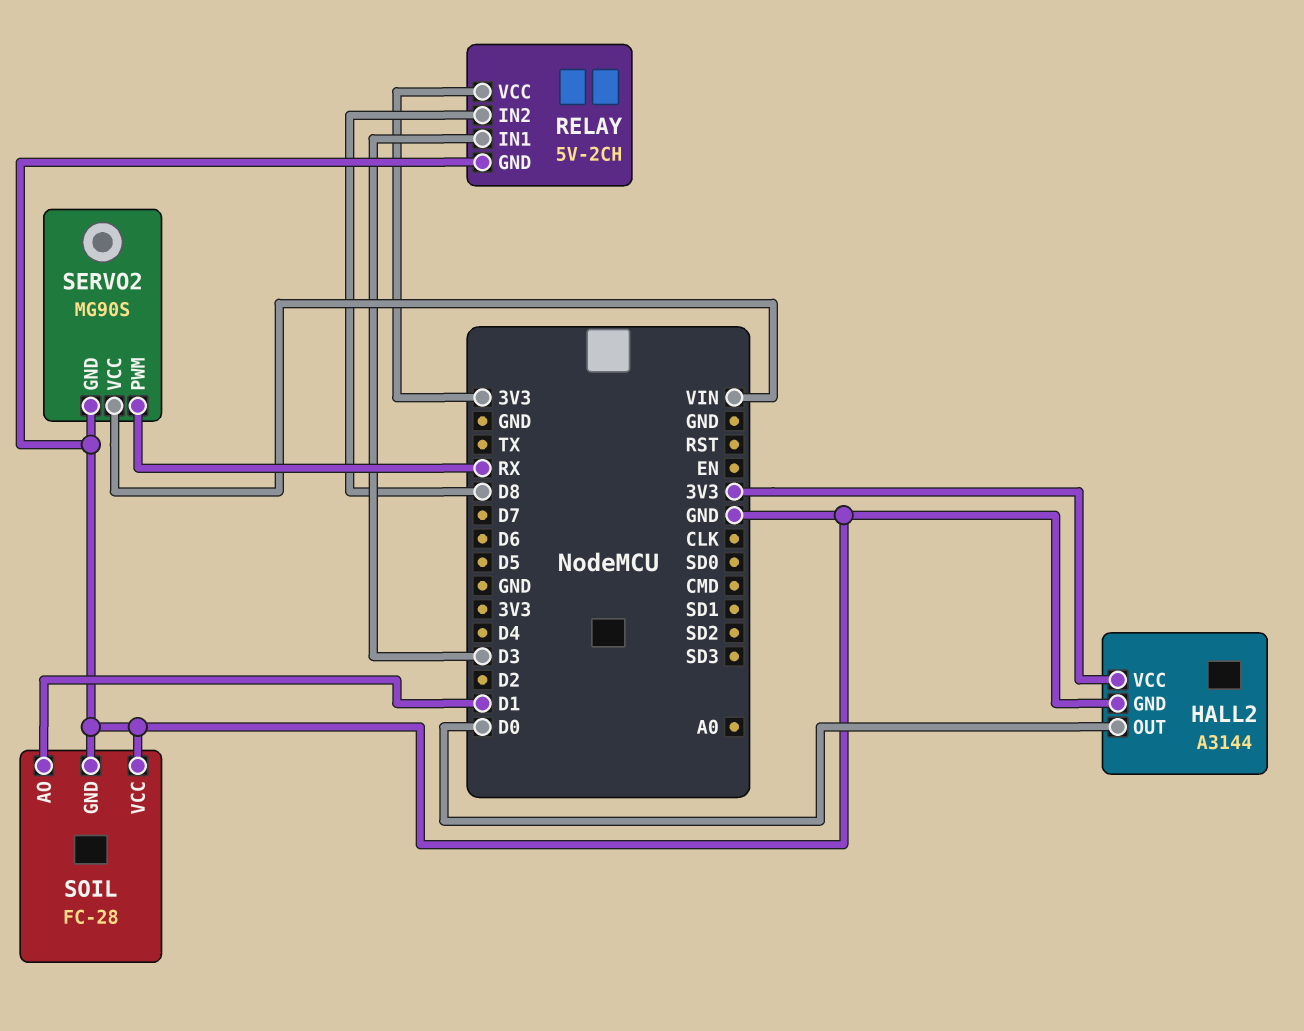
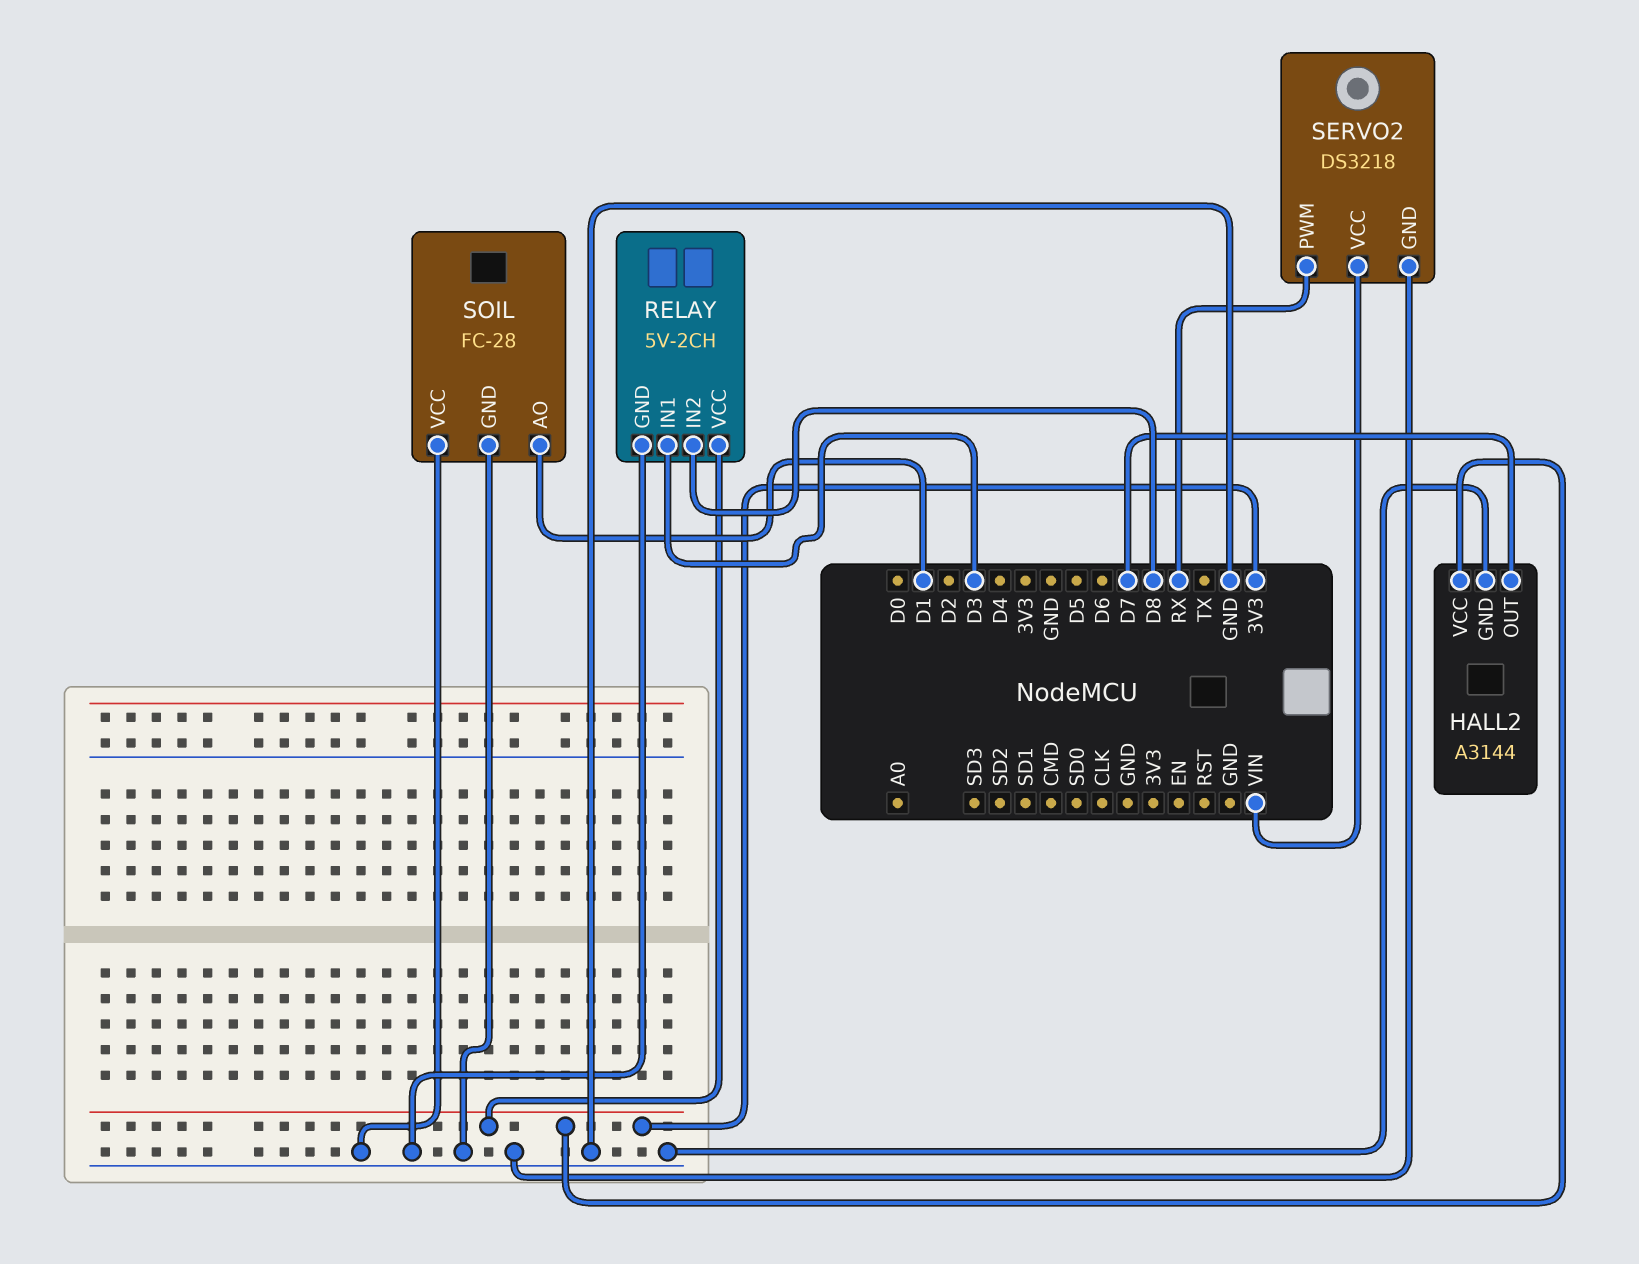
HALL2 pin OUT: D0 -> D7
SERVO2: MG90S -> DS3218

